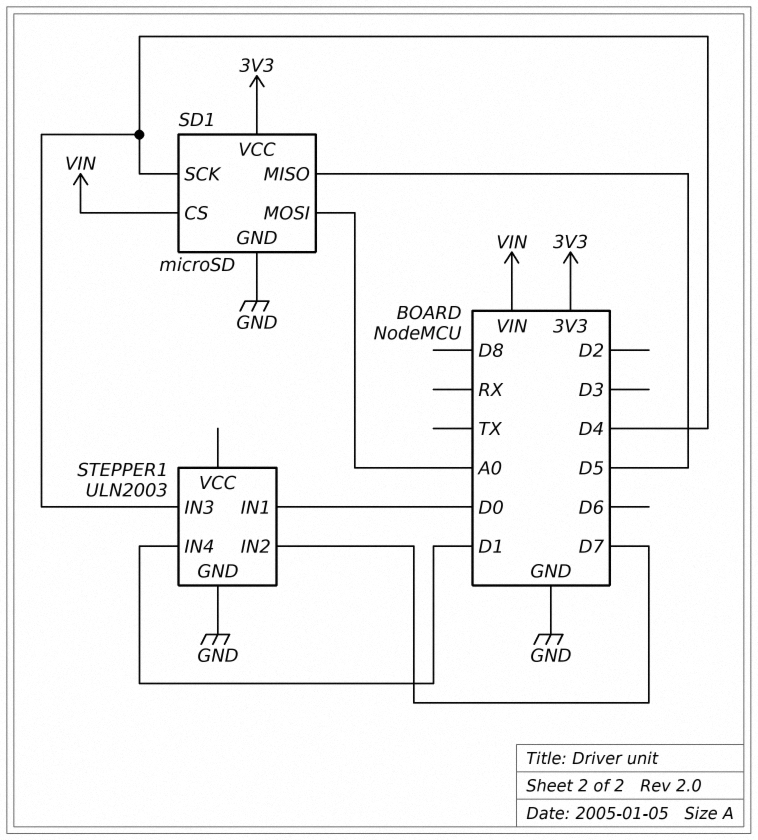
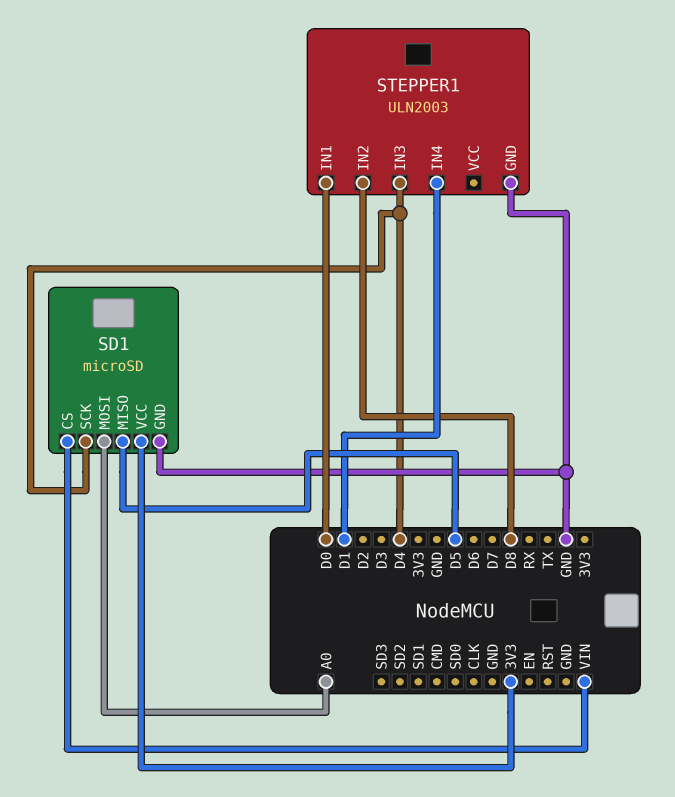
STEPPER1 pin IN2: D7 -> D8

